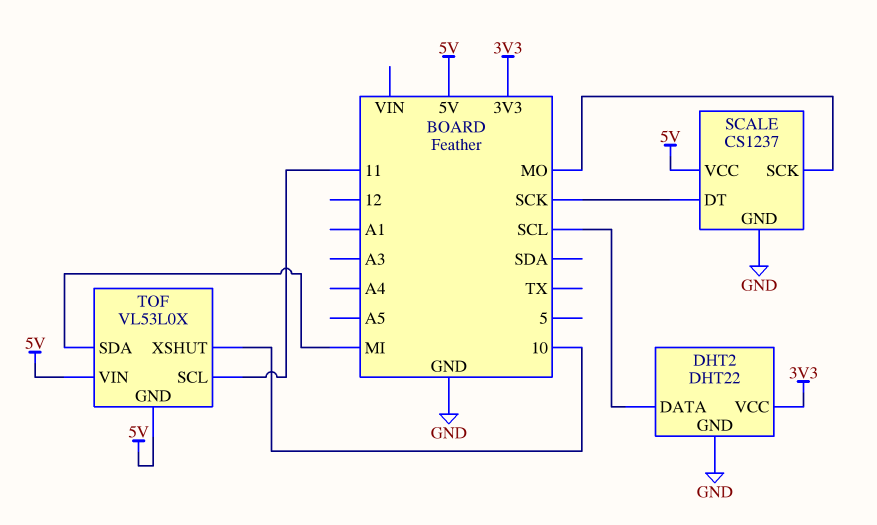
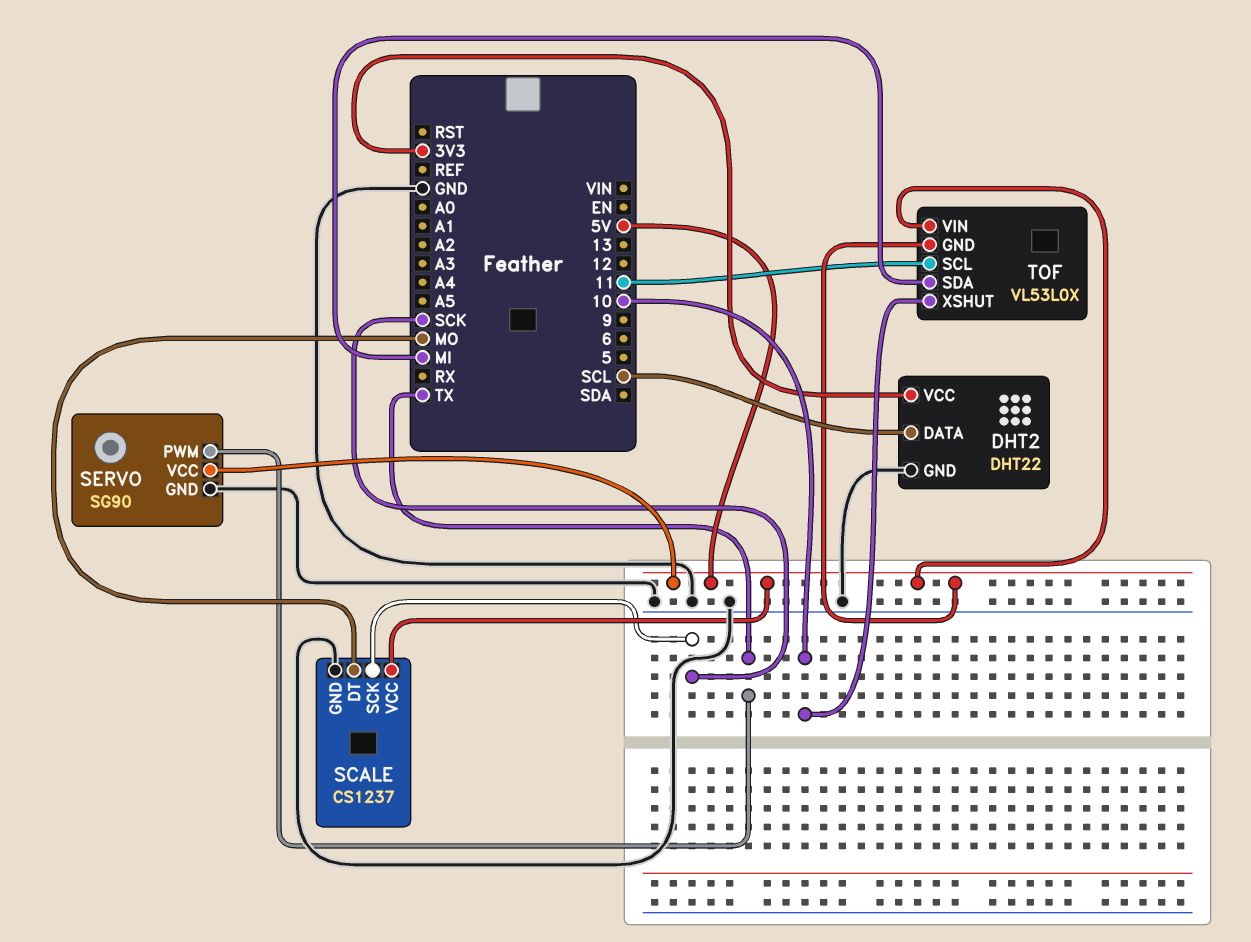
SCALE pin DT: SCK -> MO
SCALE pin SCK: MO -> SCK
SERVO: none -> SG90
SERVO pin GND: none -> GND
SERVO pin PWM: none -> TX
SERVO pin VCC: none -> 5V

